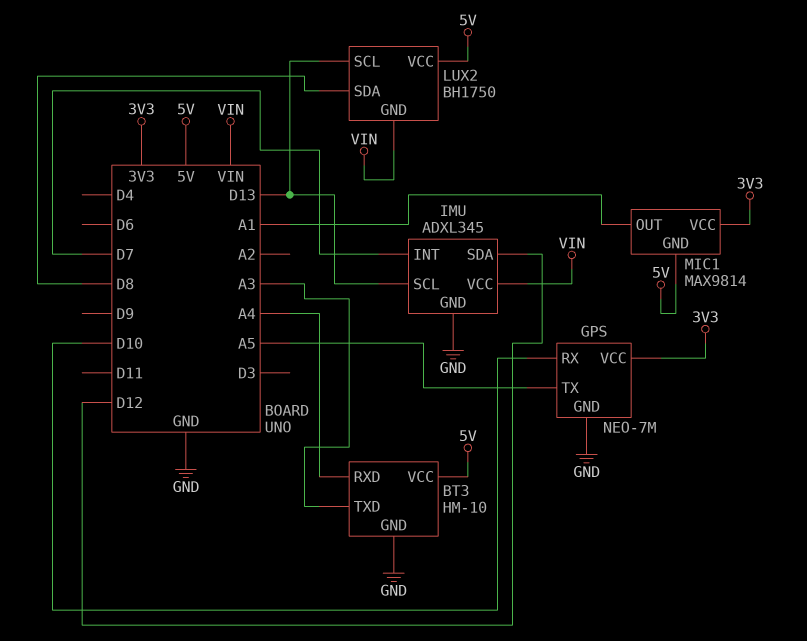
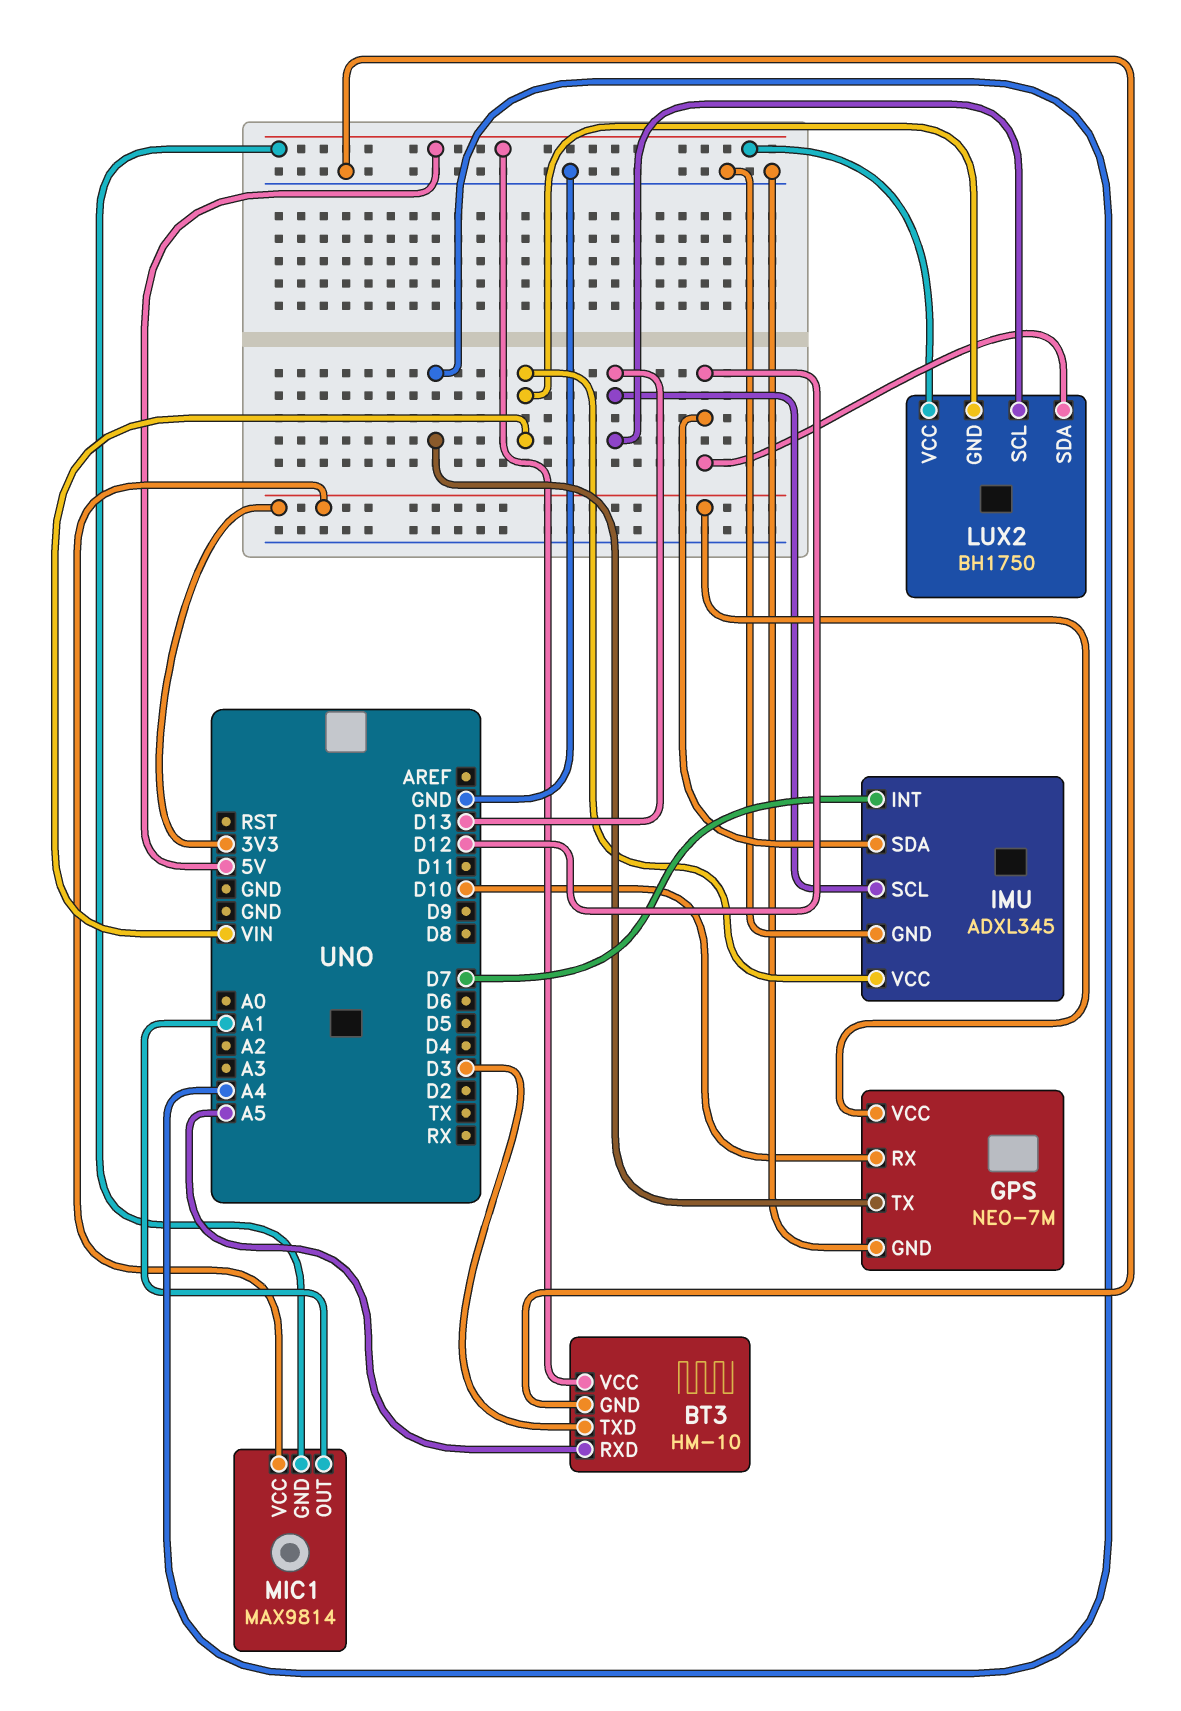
BT3 pin RXD: A4 -> A5
BT3 pin TXD: A3 -> D3
GPS pin TX: A5 -> A4
LUX2 pin SDA: D8 -> D12

